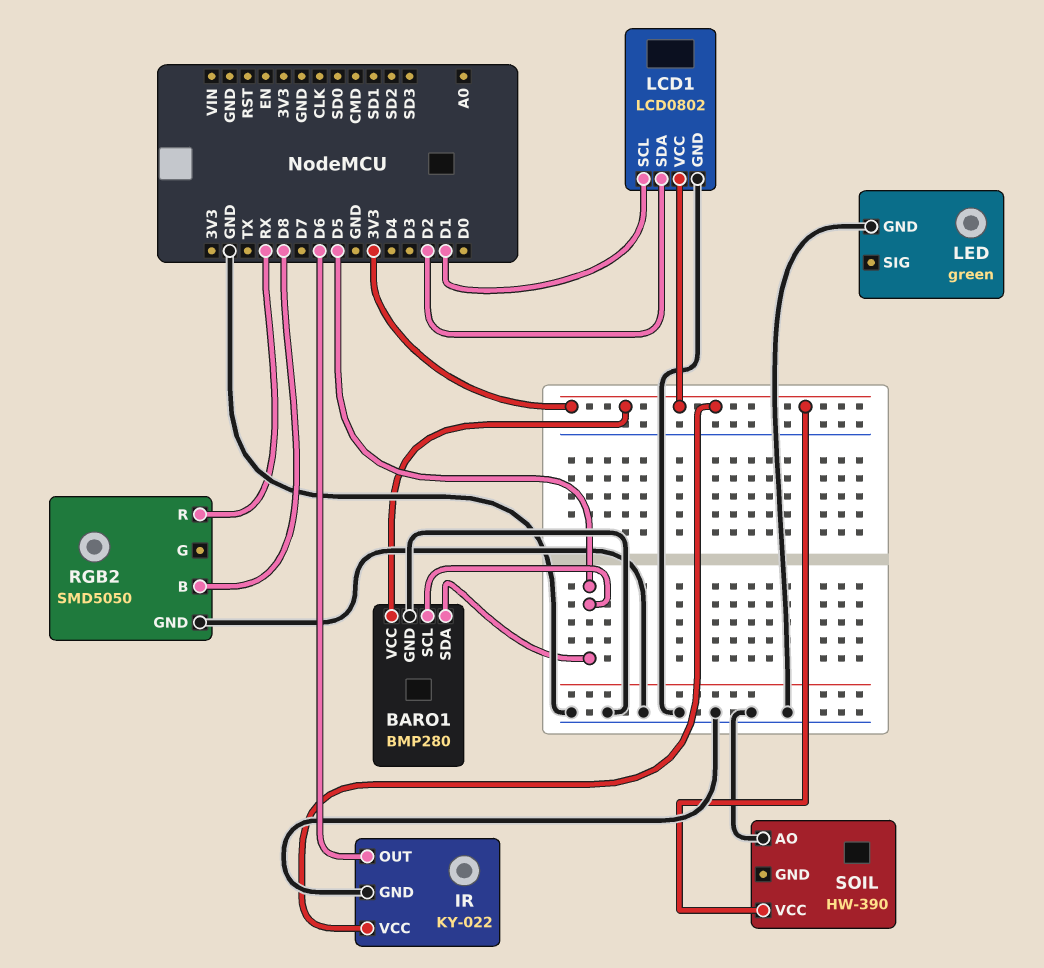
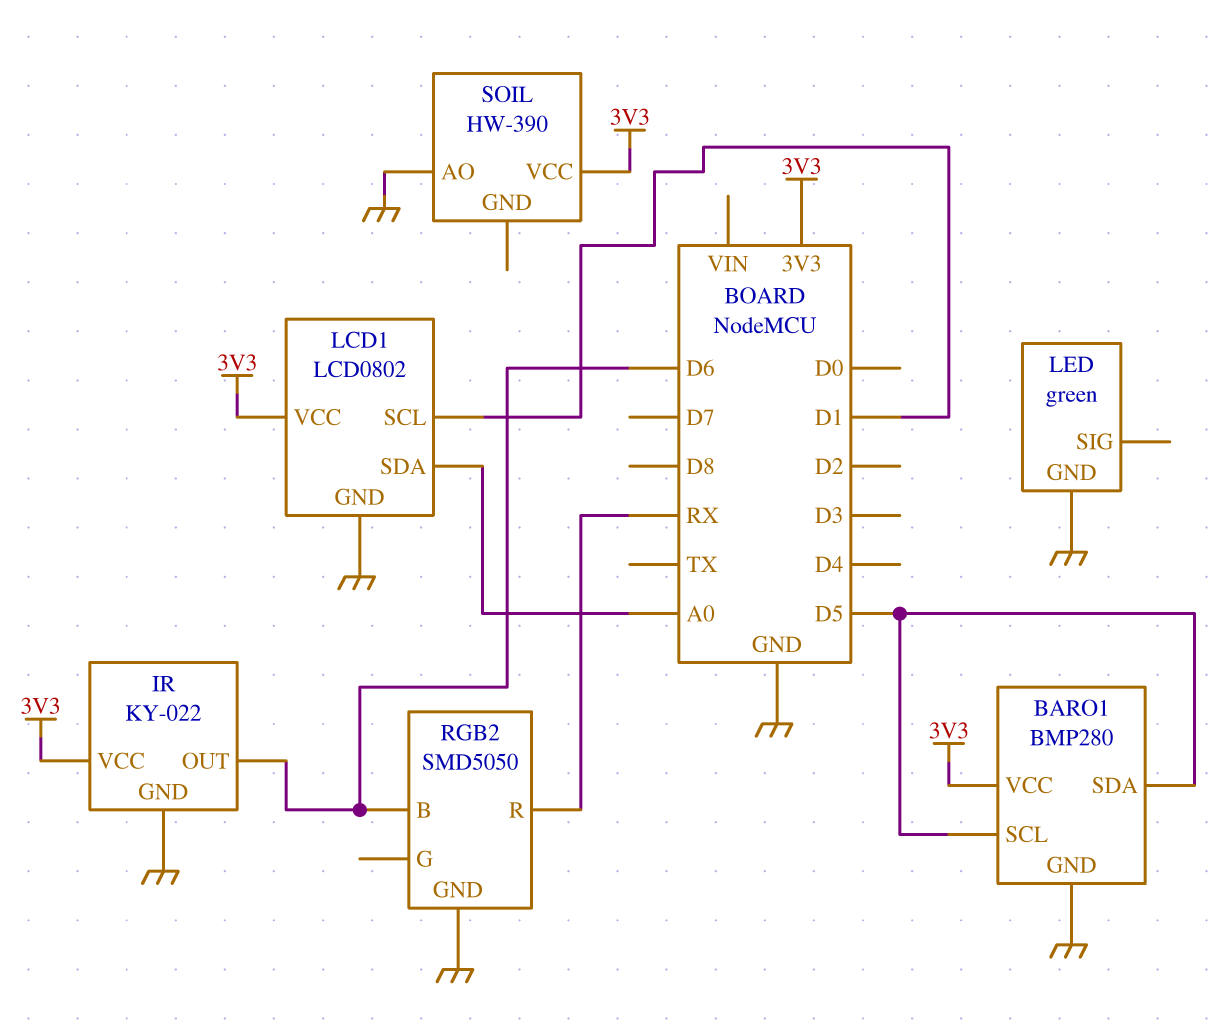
LCD1 pin SDA: D2 -> A0
RGB2 pin B: D8 -> D6

